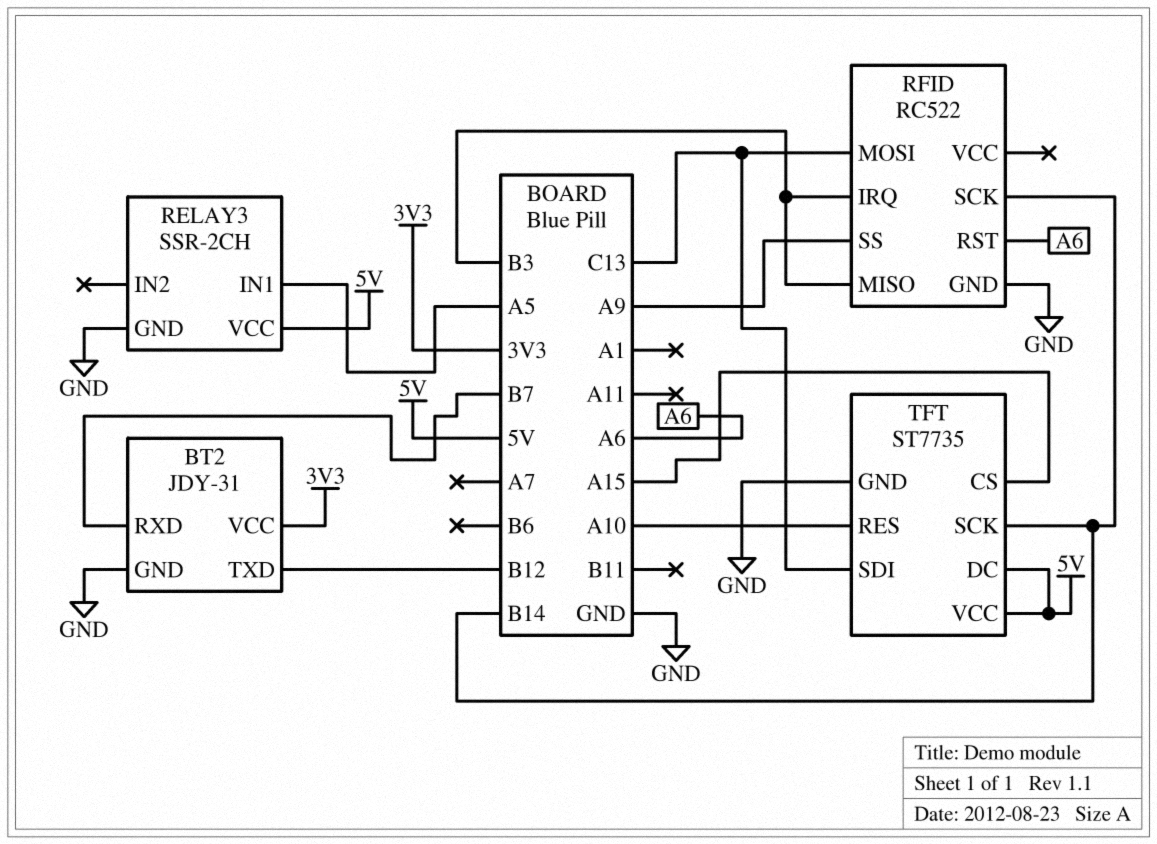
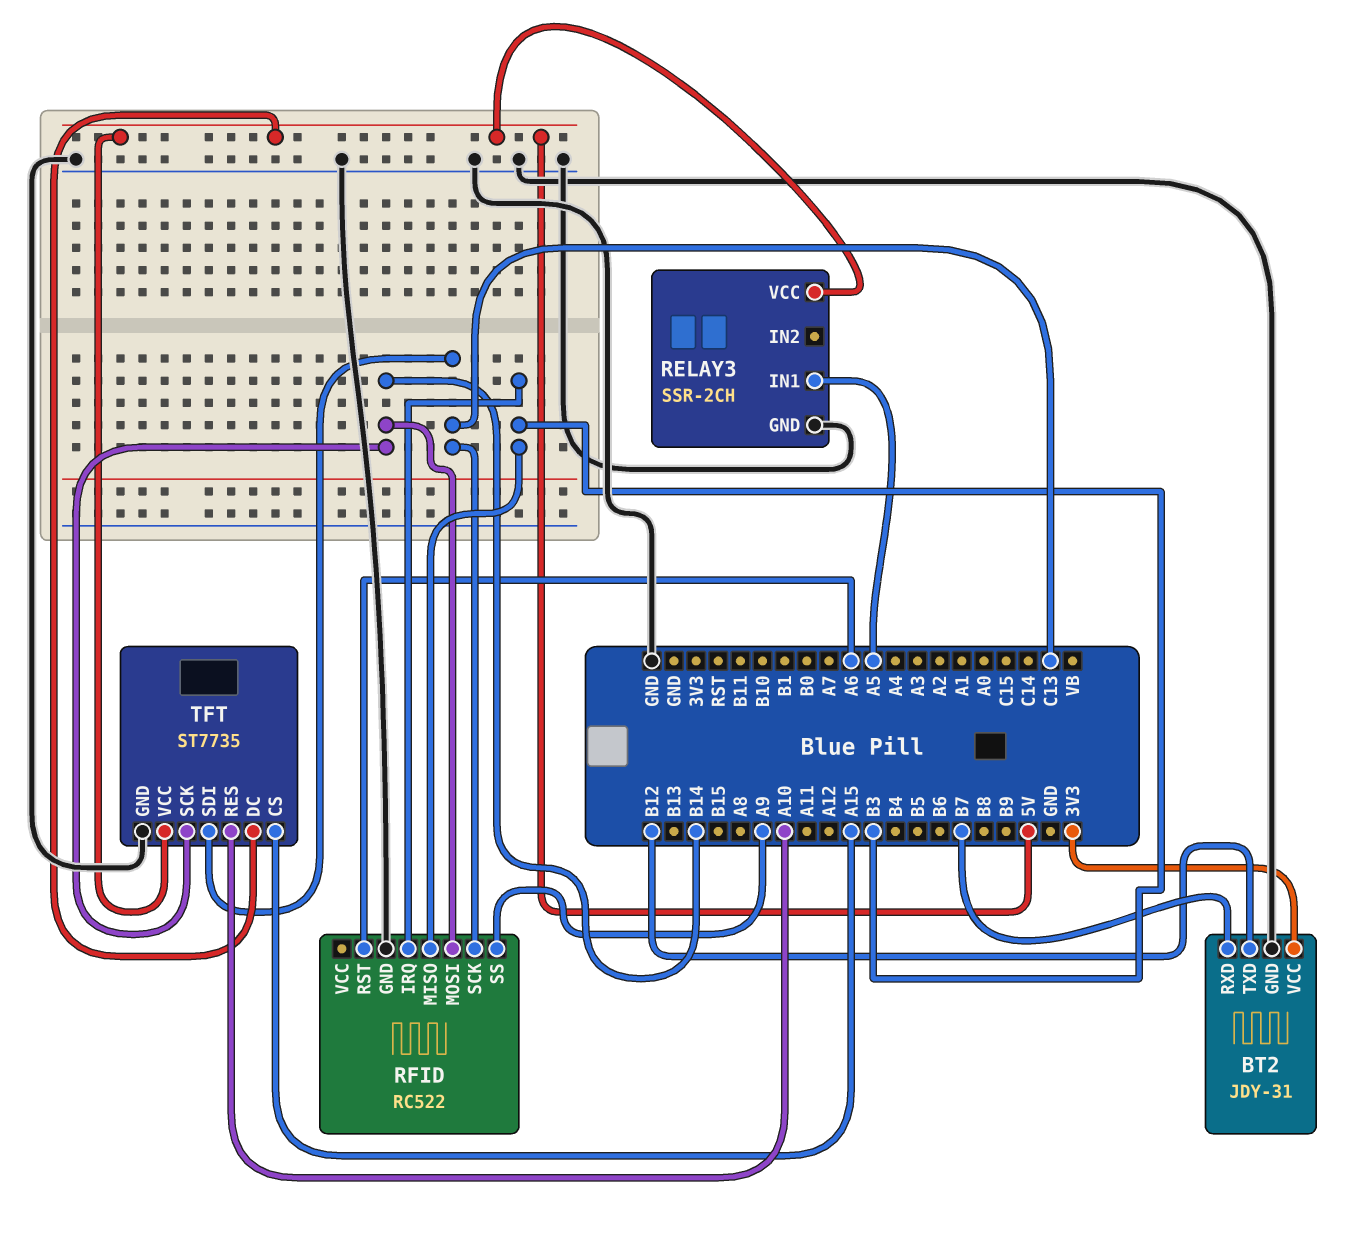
RFID pin MOSI: C13 -> B14
RFID pin SCK: B14 -> C13

